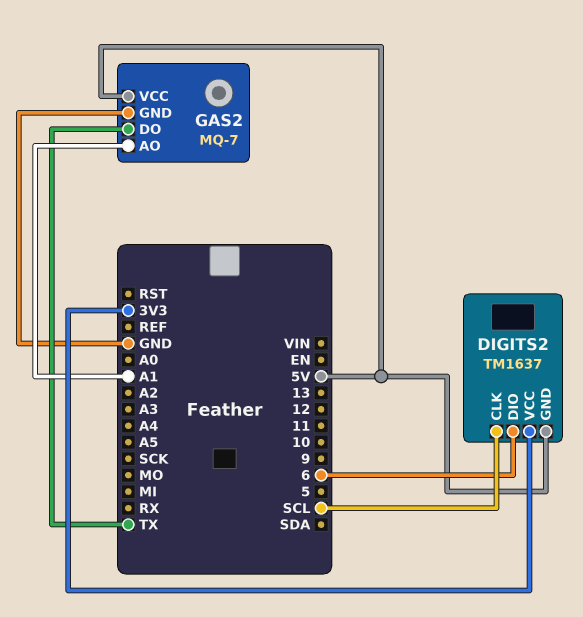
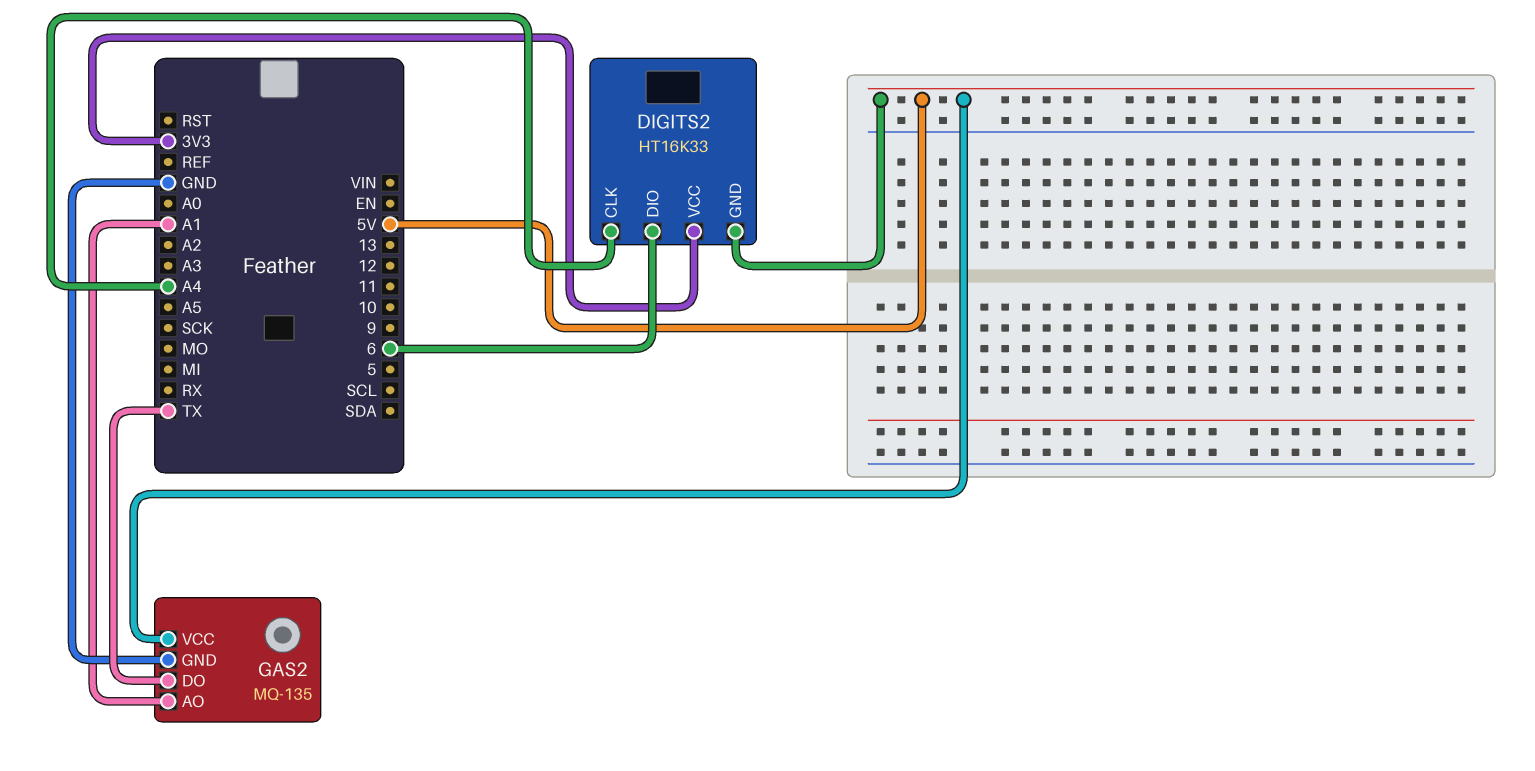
DIGITS2: TM1637 -> HT16K33
DIGITS2 pin CLK: SCL -> A4
GAS2: MQ-7 -> MQ-135

